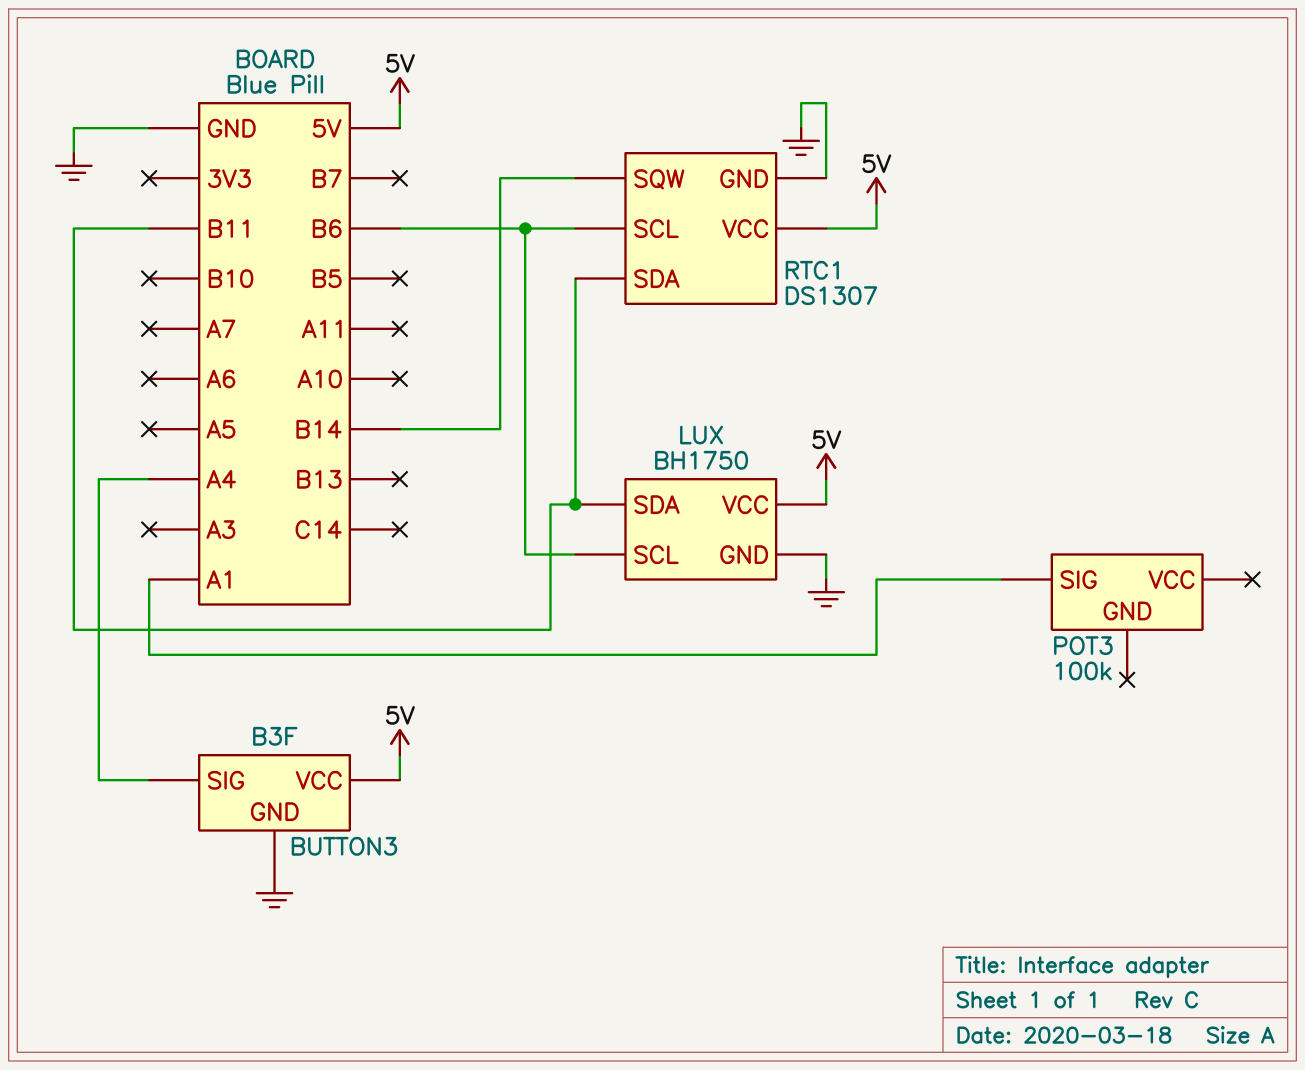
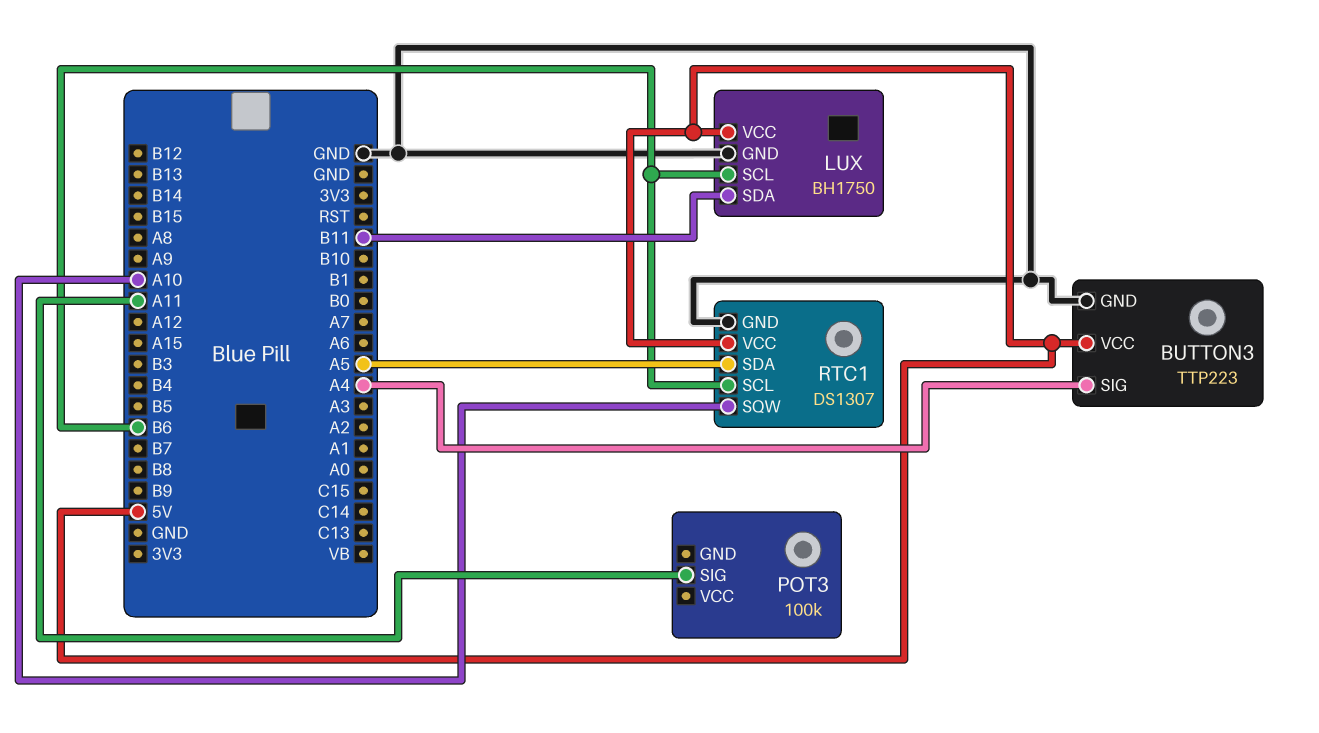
BUTTON3: B3F -> TTP223
POT3 pin SIG: A1 -> A11
RTC1 pin SDA: B11 -> A5
RTC1 pin SQW: B14 -> A10

